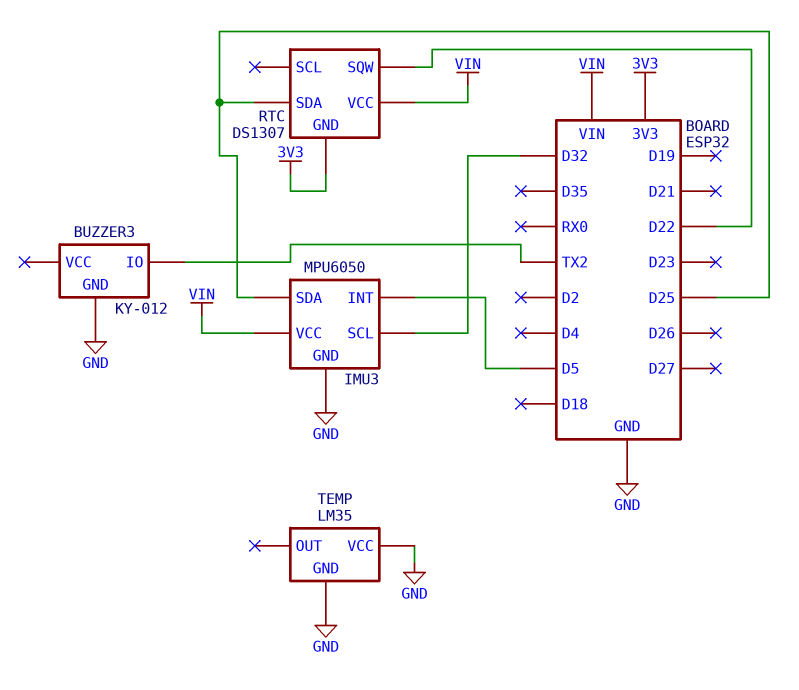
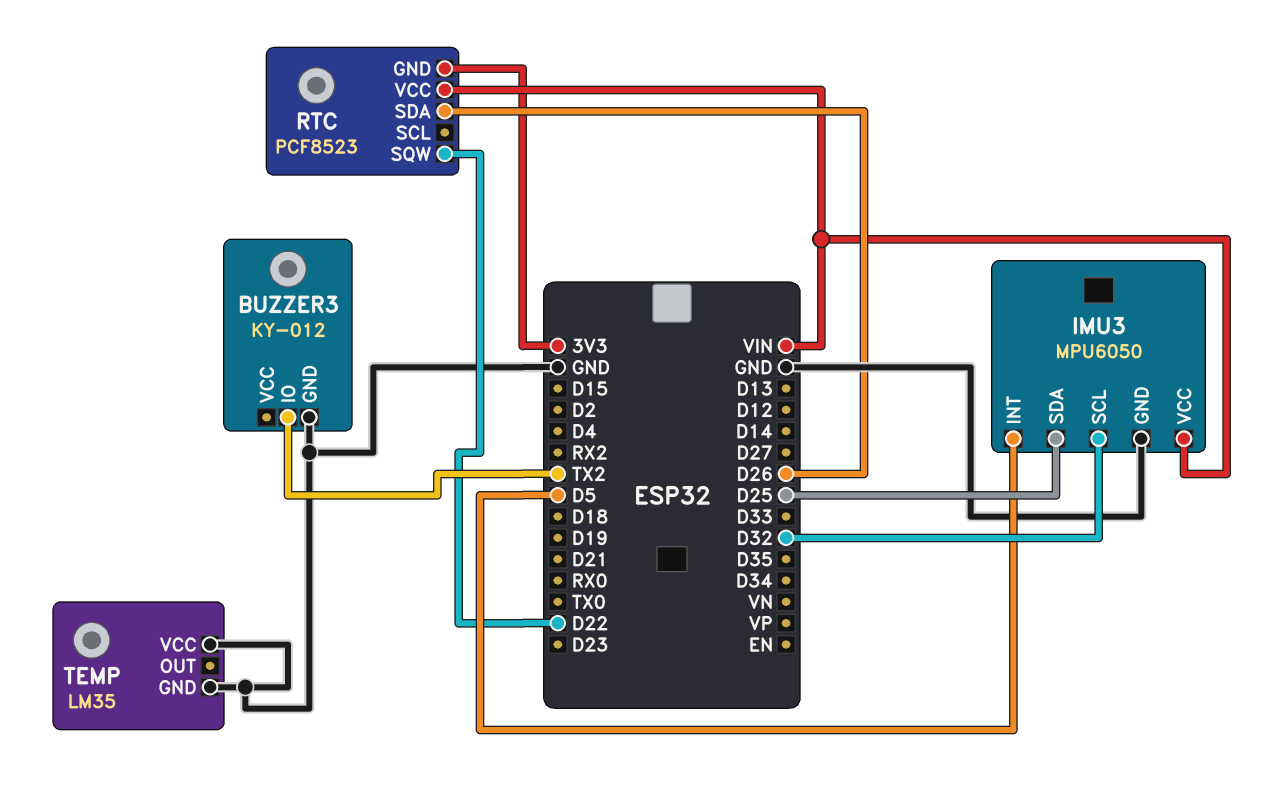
RTC: DS1307 -> PCF8523
RTC pin SDA: D25 -> D26

